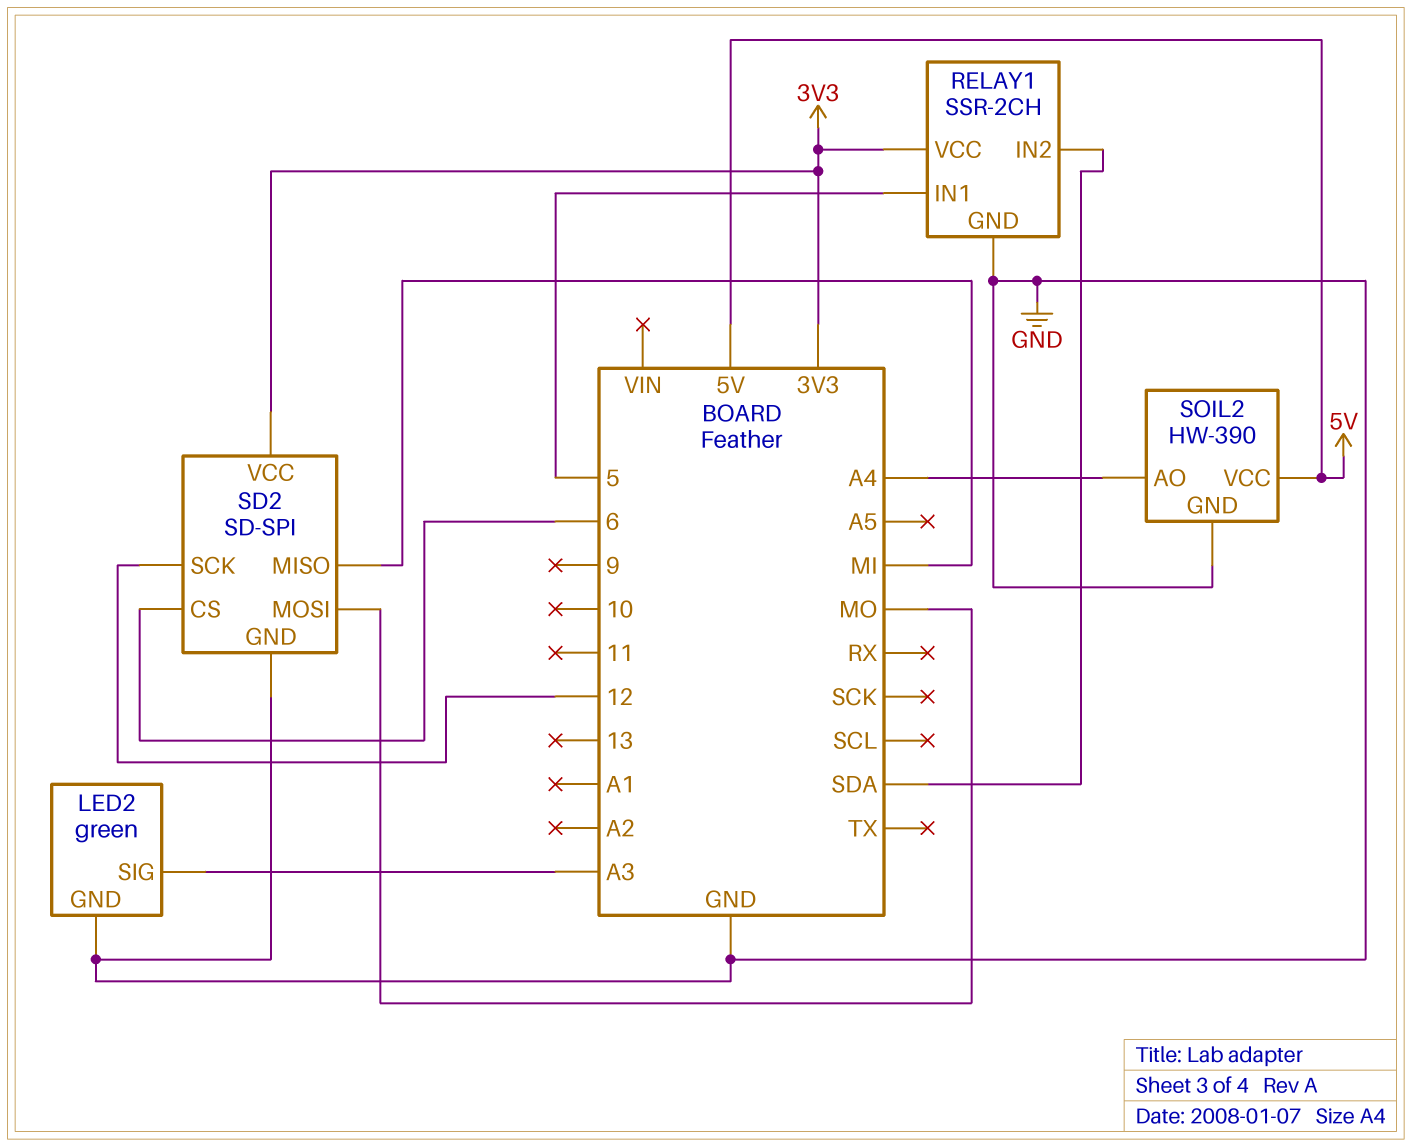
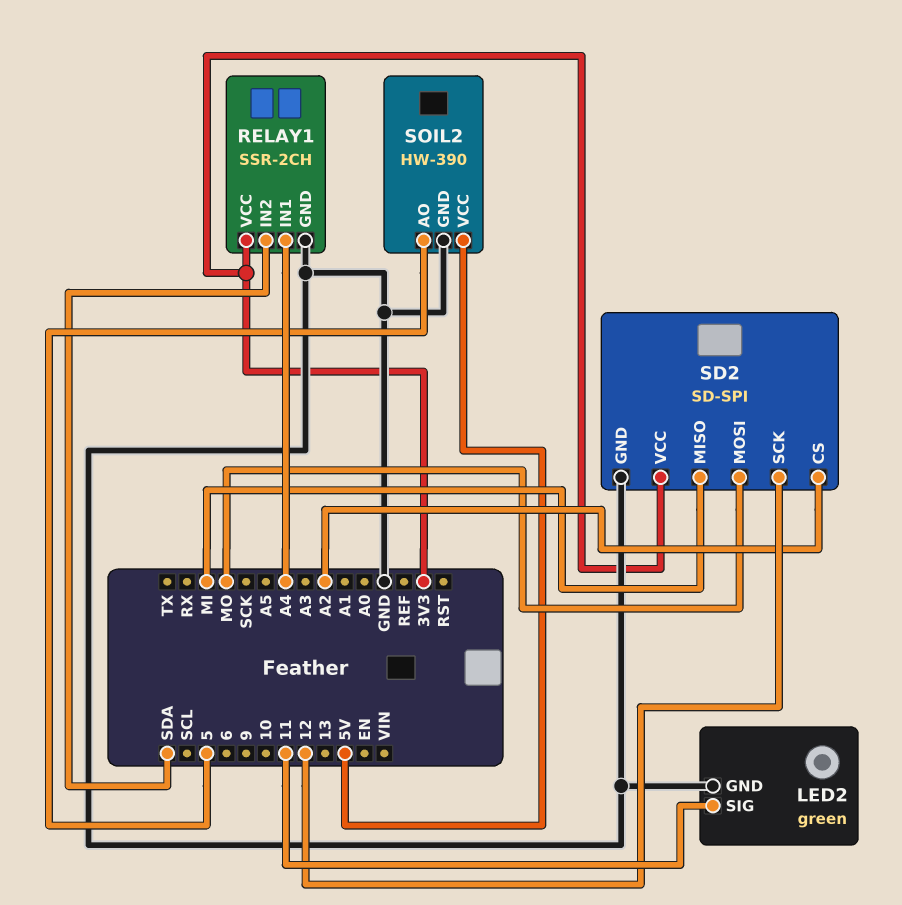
LED2 pin SIG: A3 -> 11
RELAY1 pin IN1: 5 -> A4
SD2 pin CS: 6 -> A2
SOIL2 pin AO: A4 -> 5

